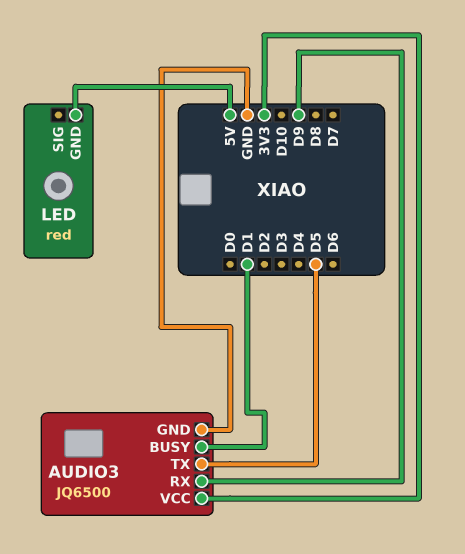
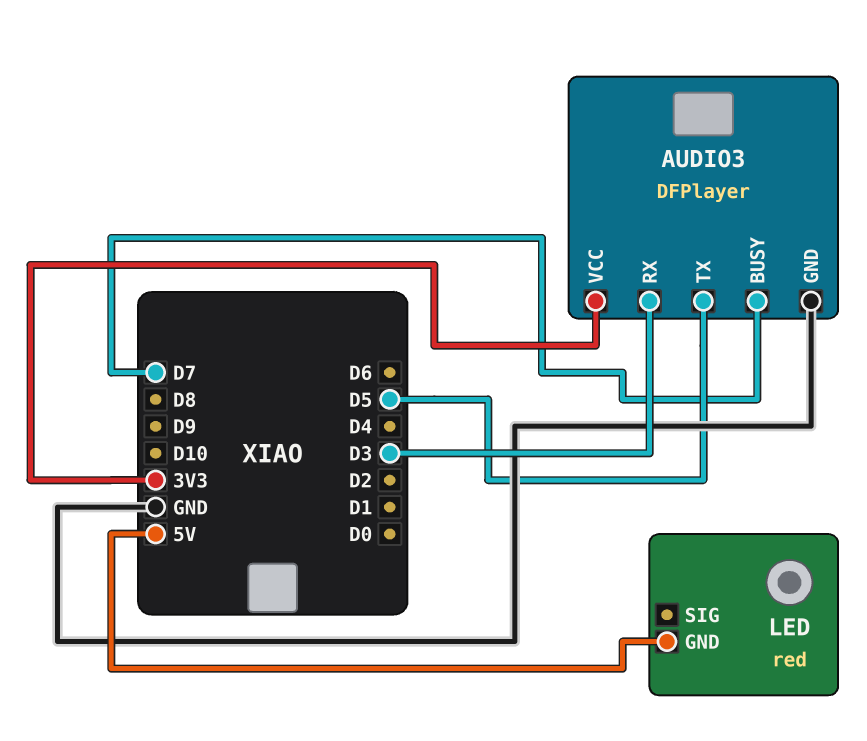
AUDIO3: JQ6500 -> DFPlayer
AUDIO3 pin BUSY: D1 -> D7
AUDIO3 pin RX: D9 -> D3

